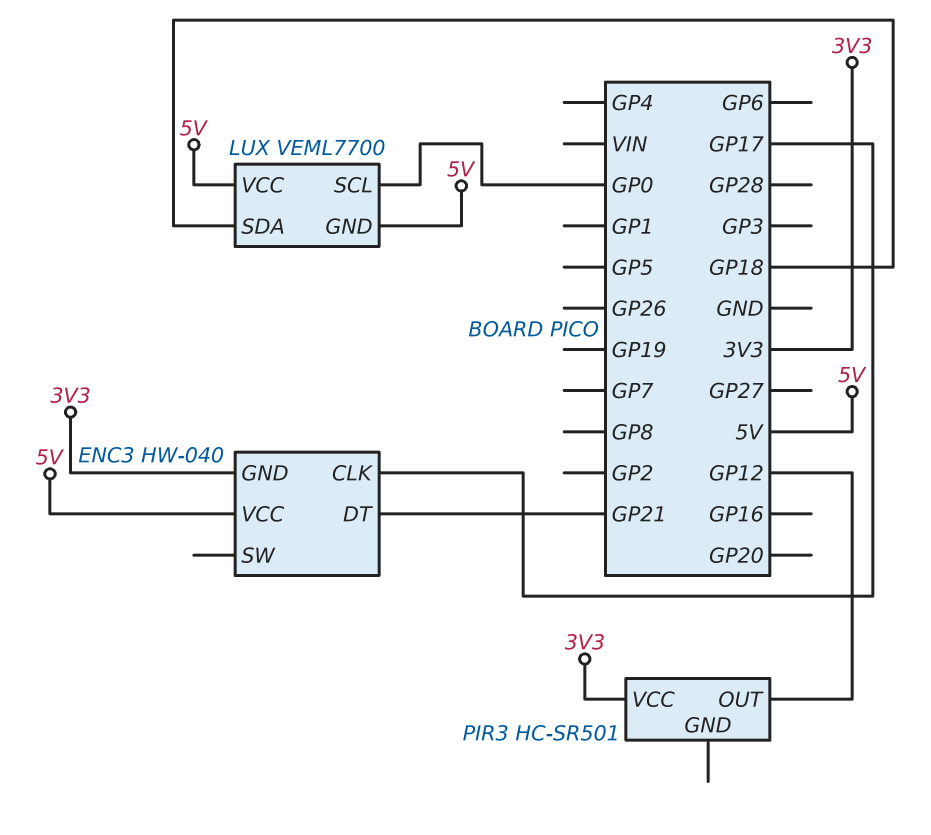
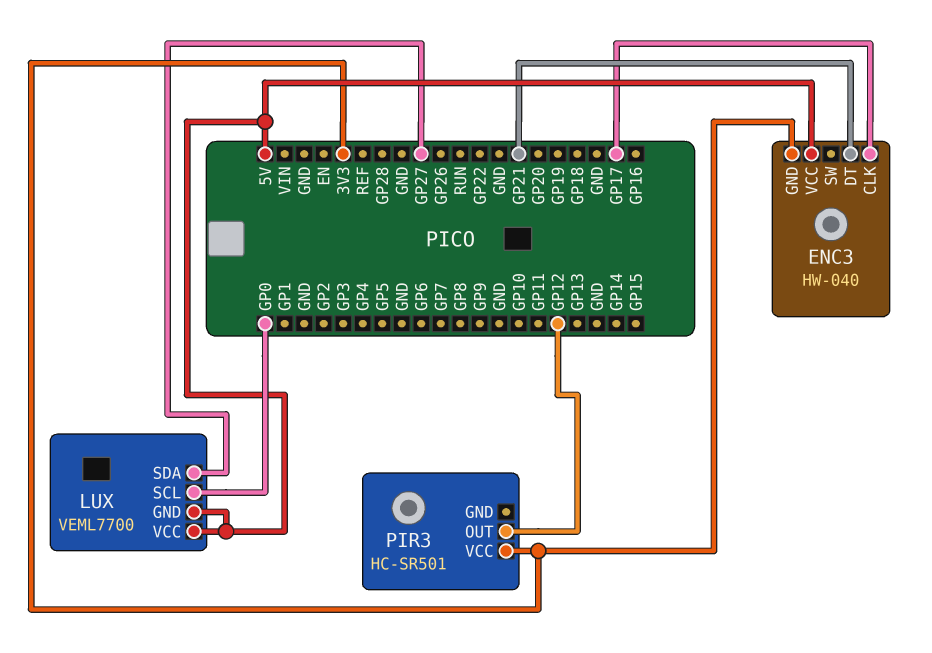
LUX pin SDA: GP18 -> GP27

